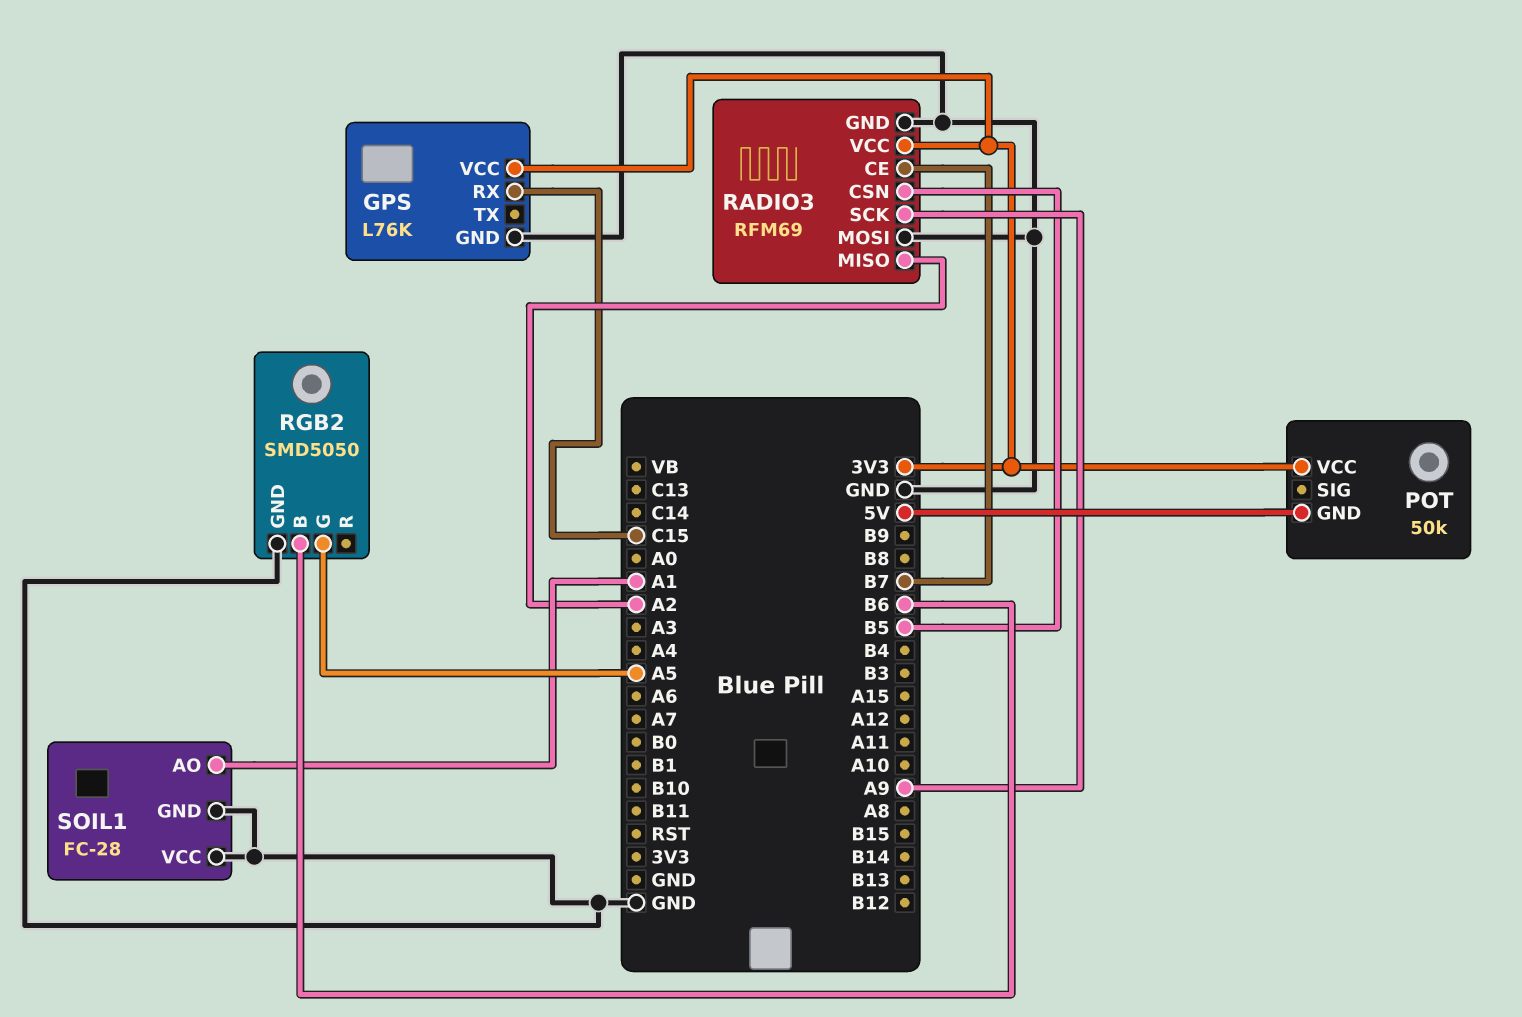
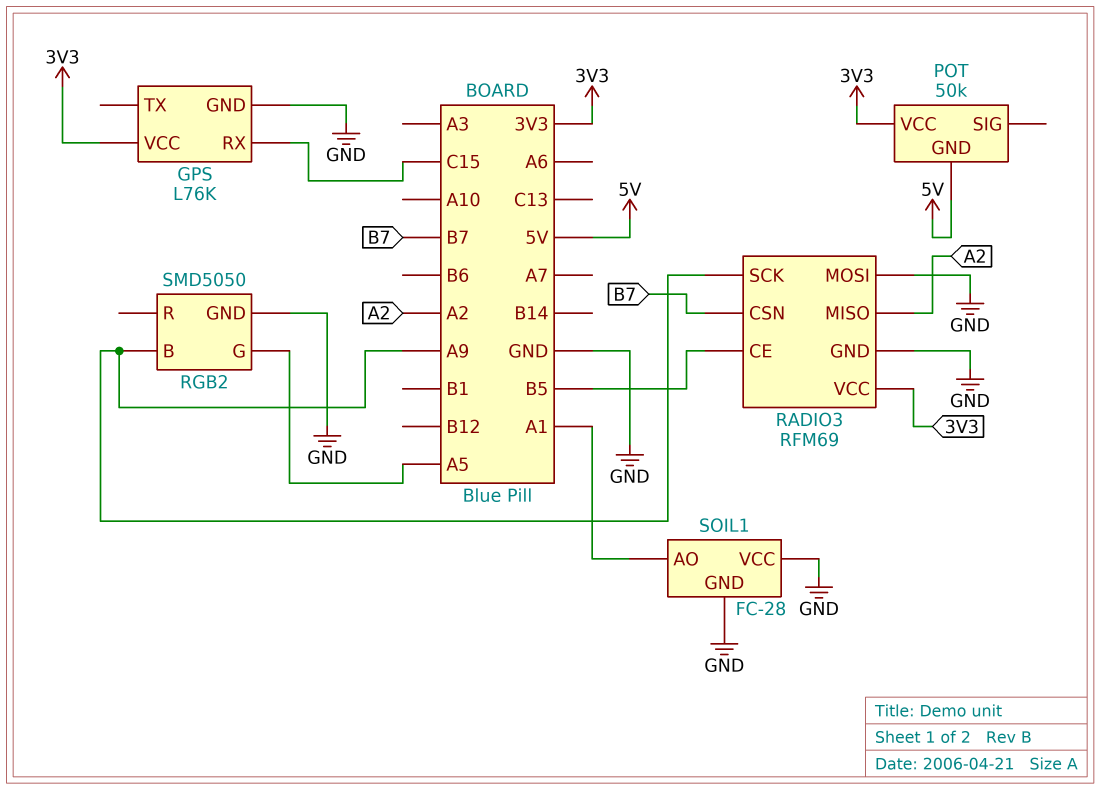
RADIO3 pin CE: B7 -> B5
RADIO3 pin CSN: B5 -> B7
RGB2 pin B: B6 -> A9

